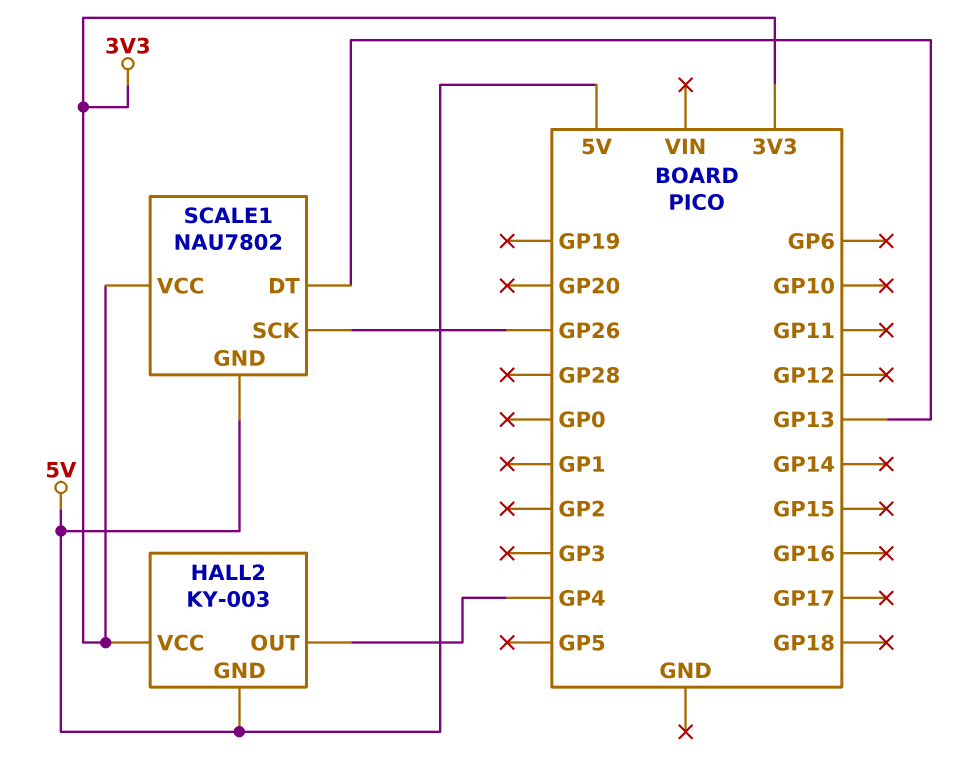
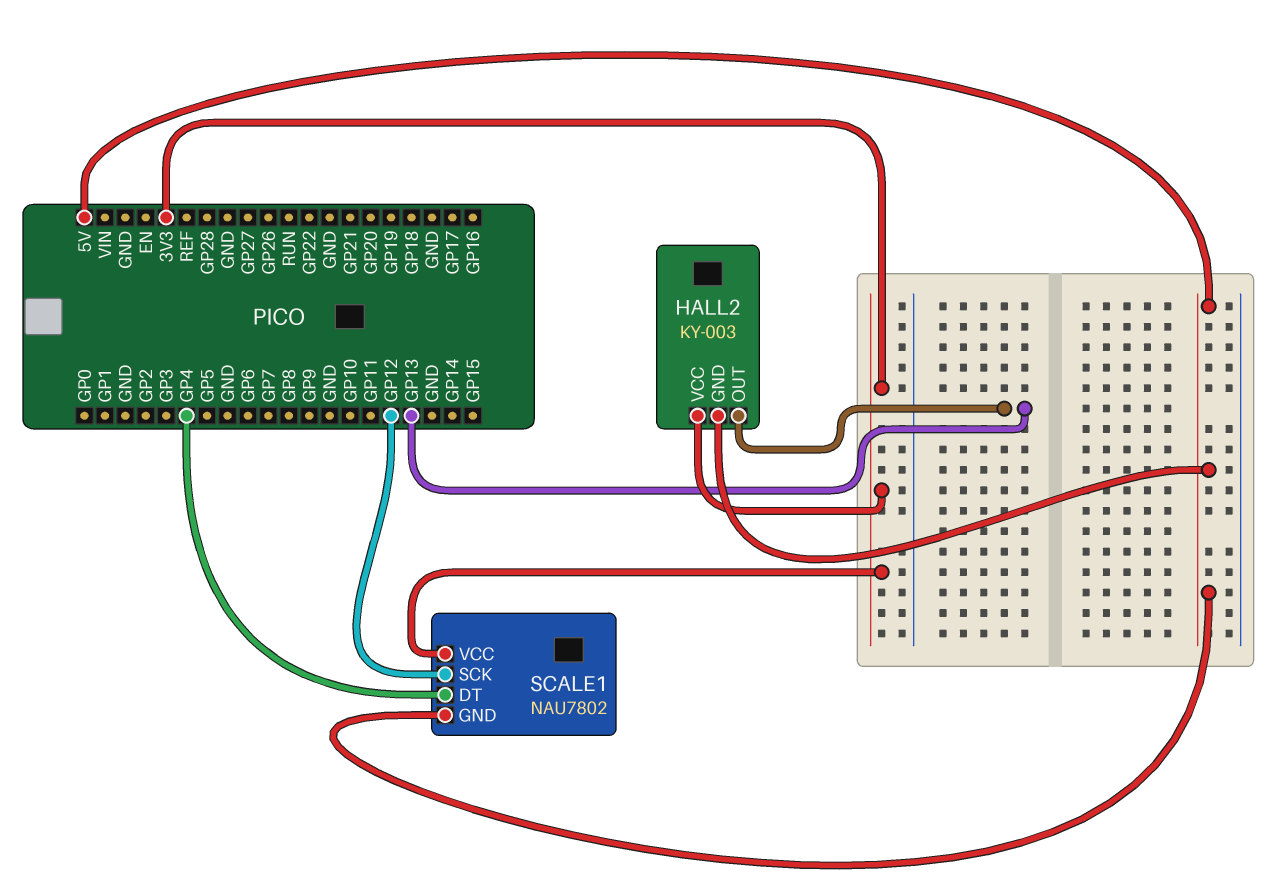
HALL2 pin OUT: GP4 -> GP13
SCALE1 pin DT: GP13 -> GP4
SCALE1 pin SCK: GP26 -> GP12

